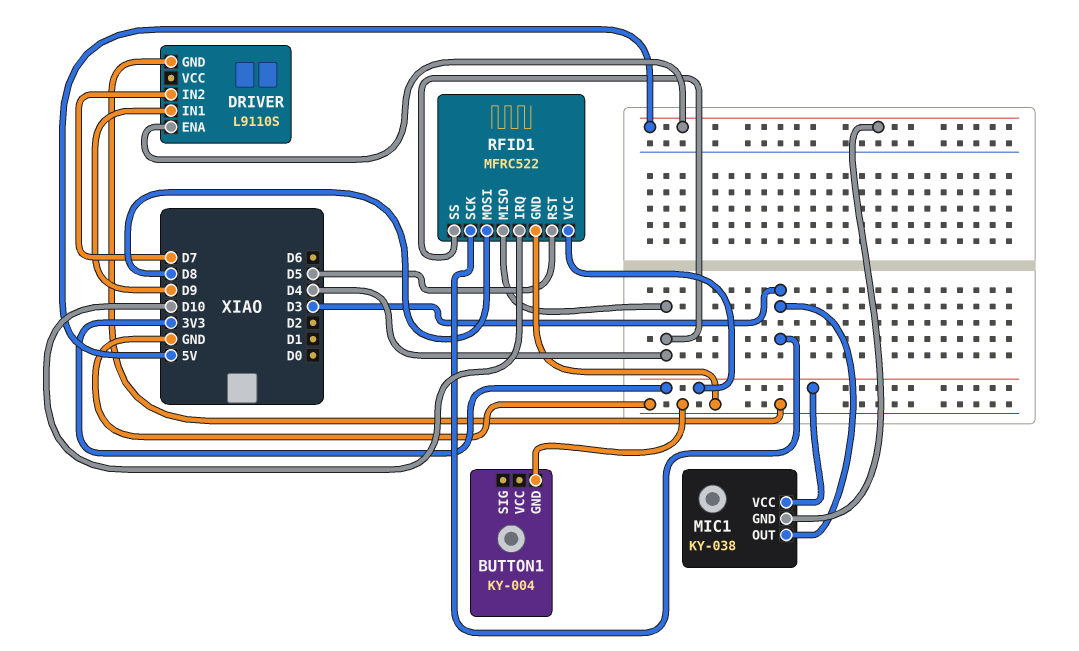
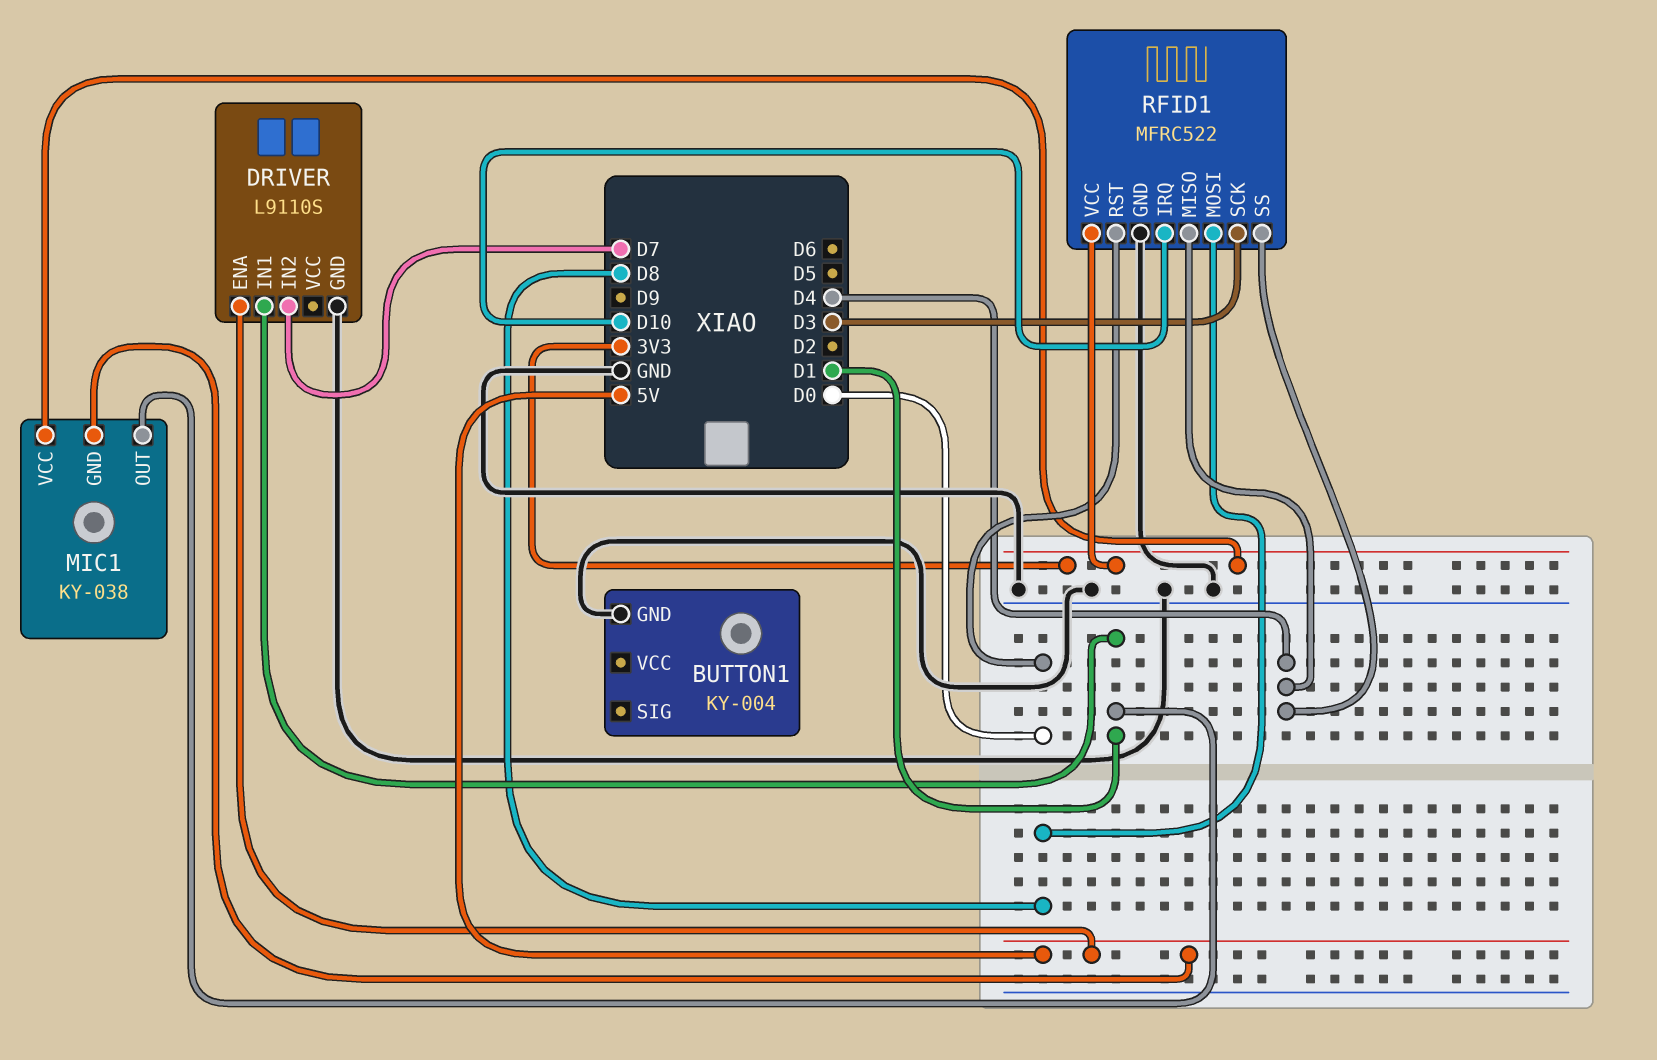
DRIVER pin IN1: D9 -> D1
MIC1 pin OUT: D3 -> D1
RFID1 pin RST: D5 -> D0

